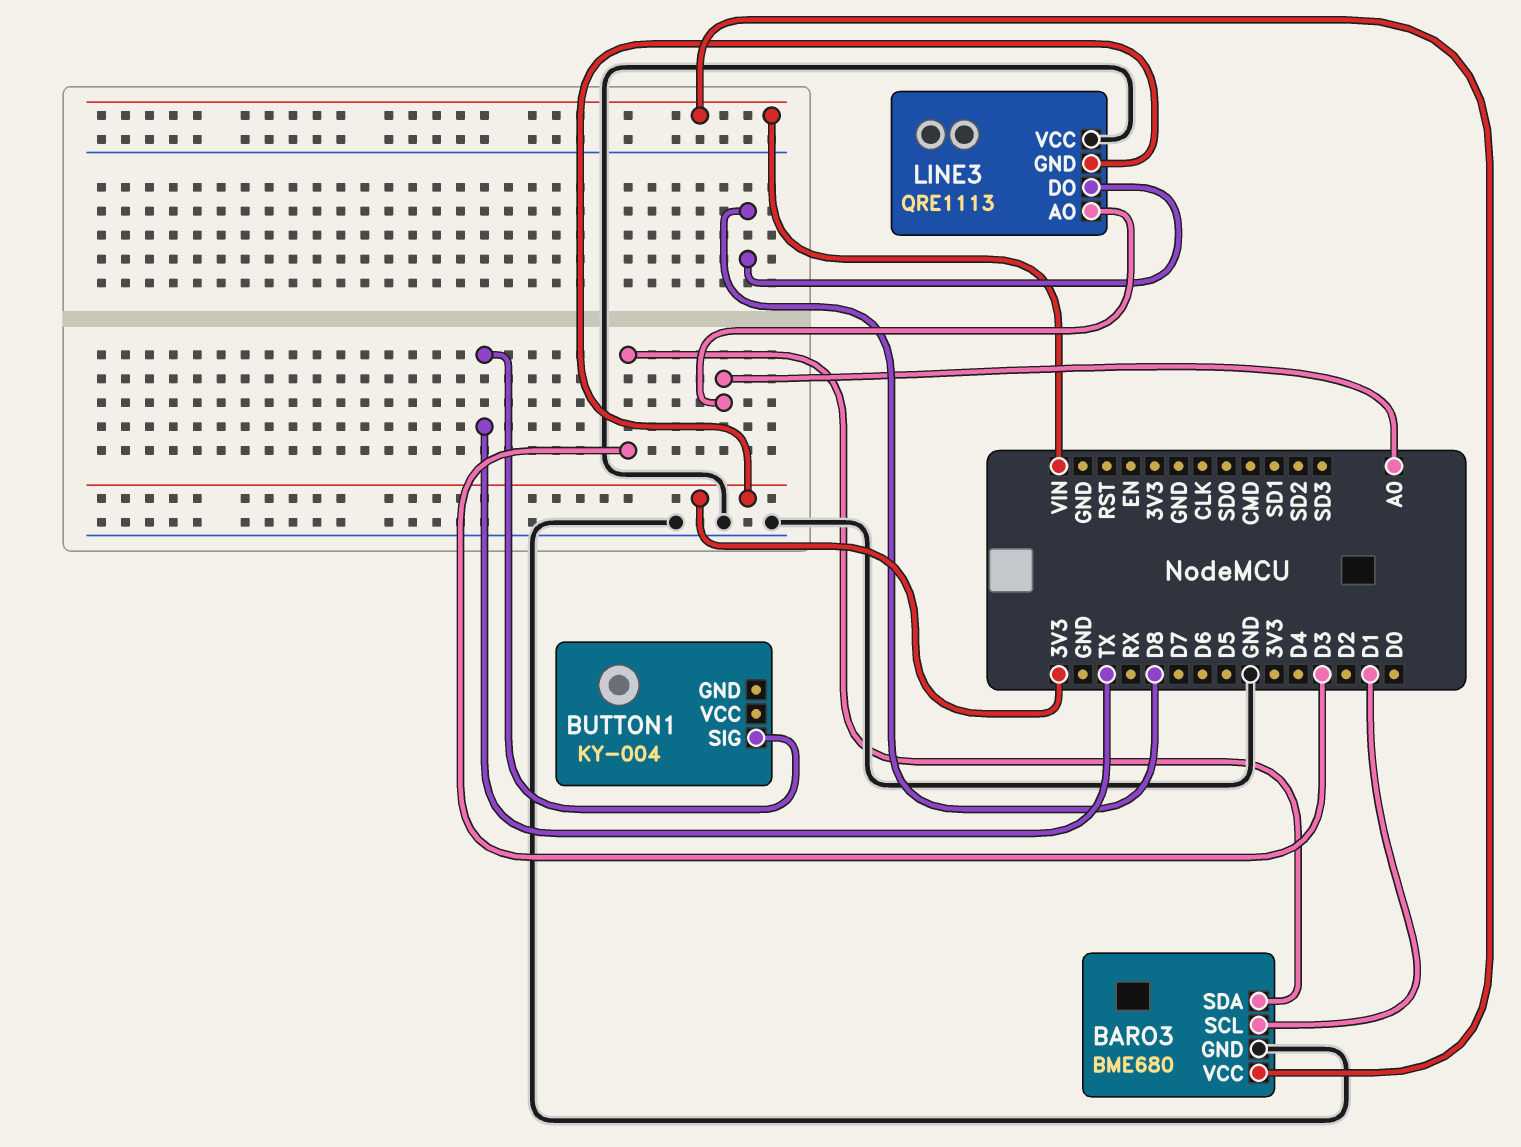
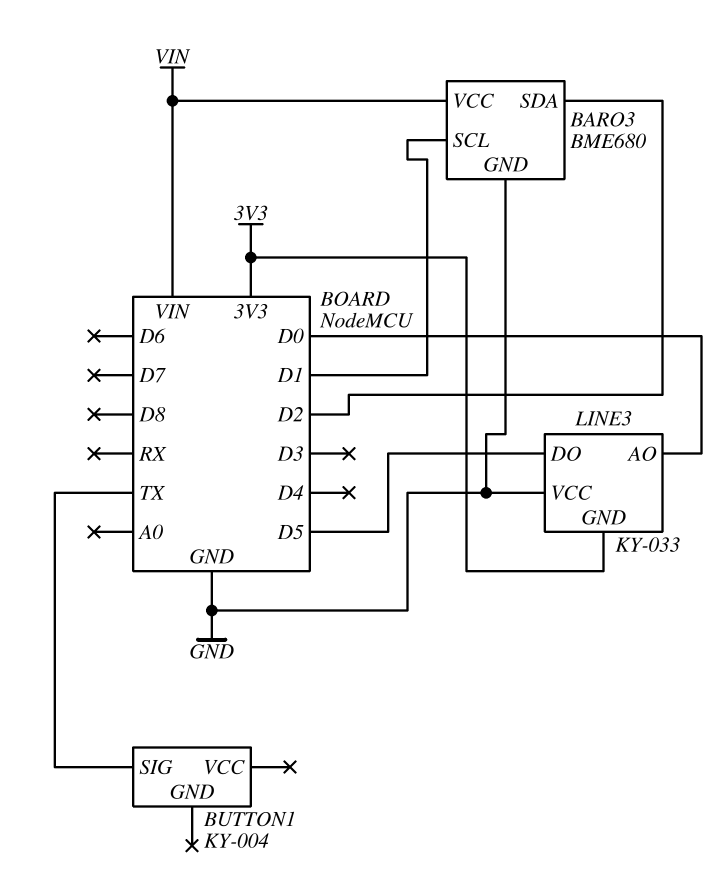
BARO3 pin SDA: D3 -> D2
LINE3: QRE1113 -> KY-033
LINE3 pin AO: A0 -> D0
LINE3 pin DO: D8 -> D5

